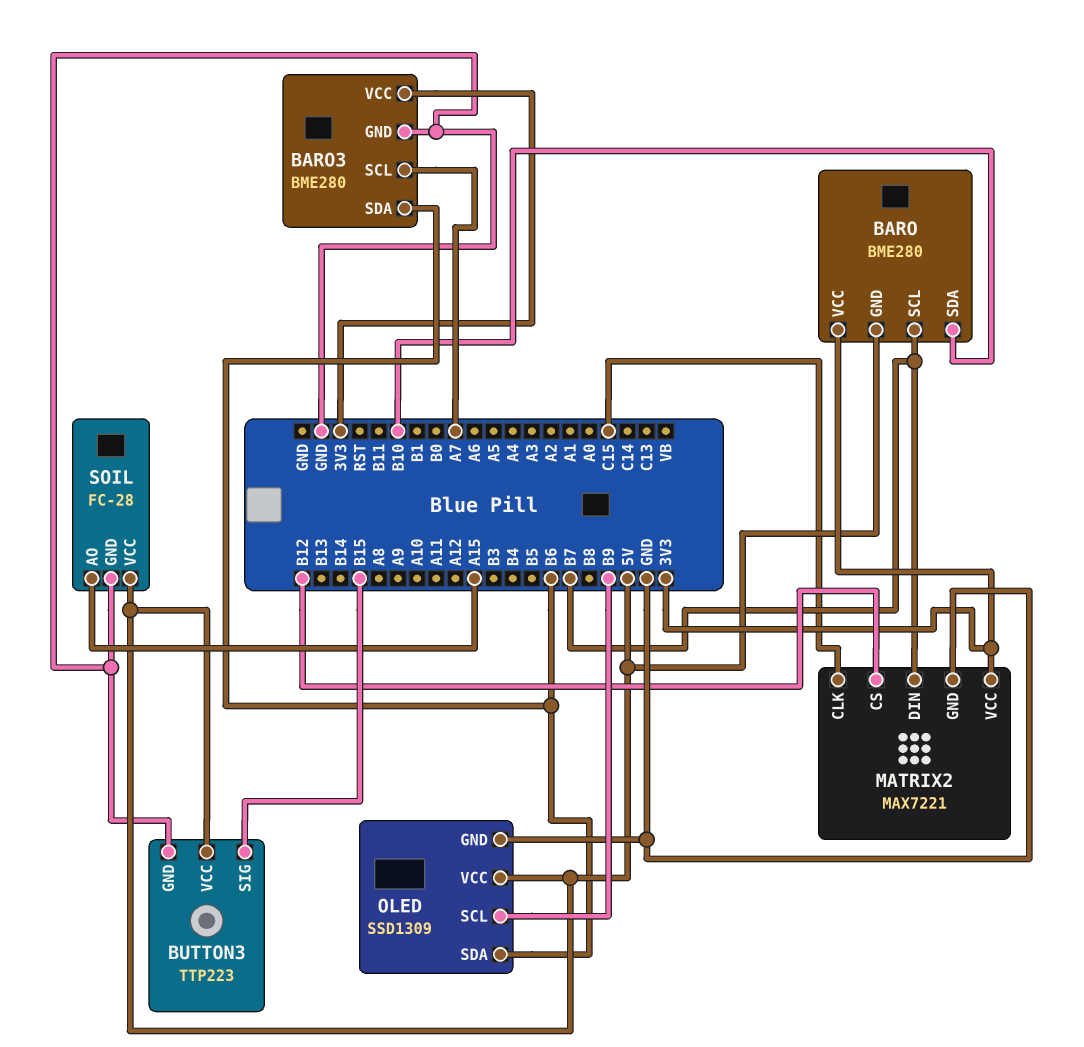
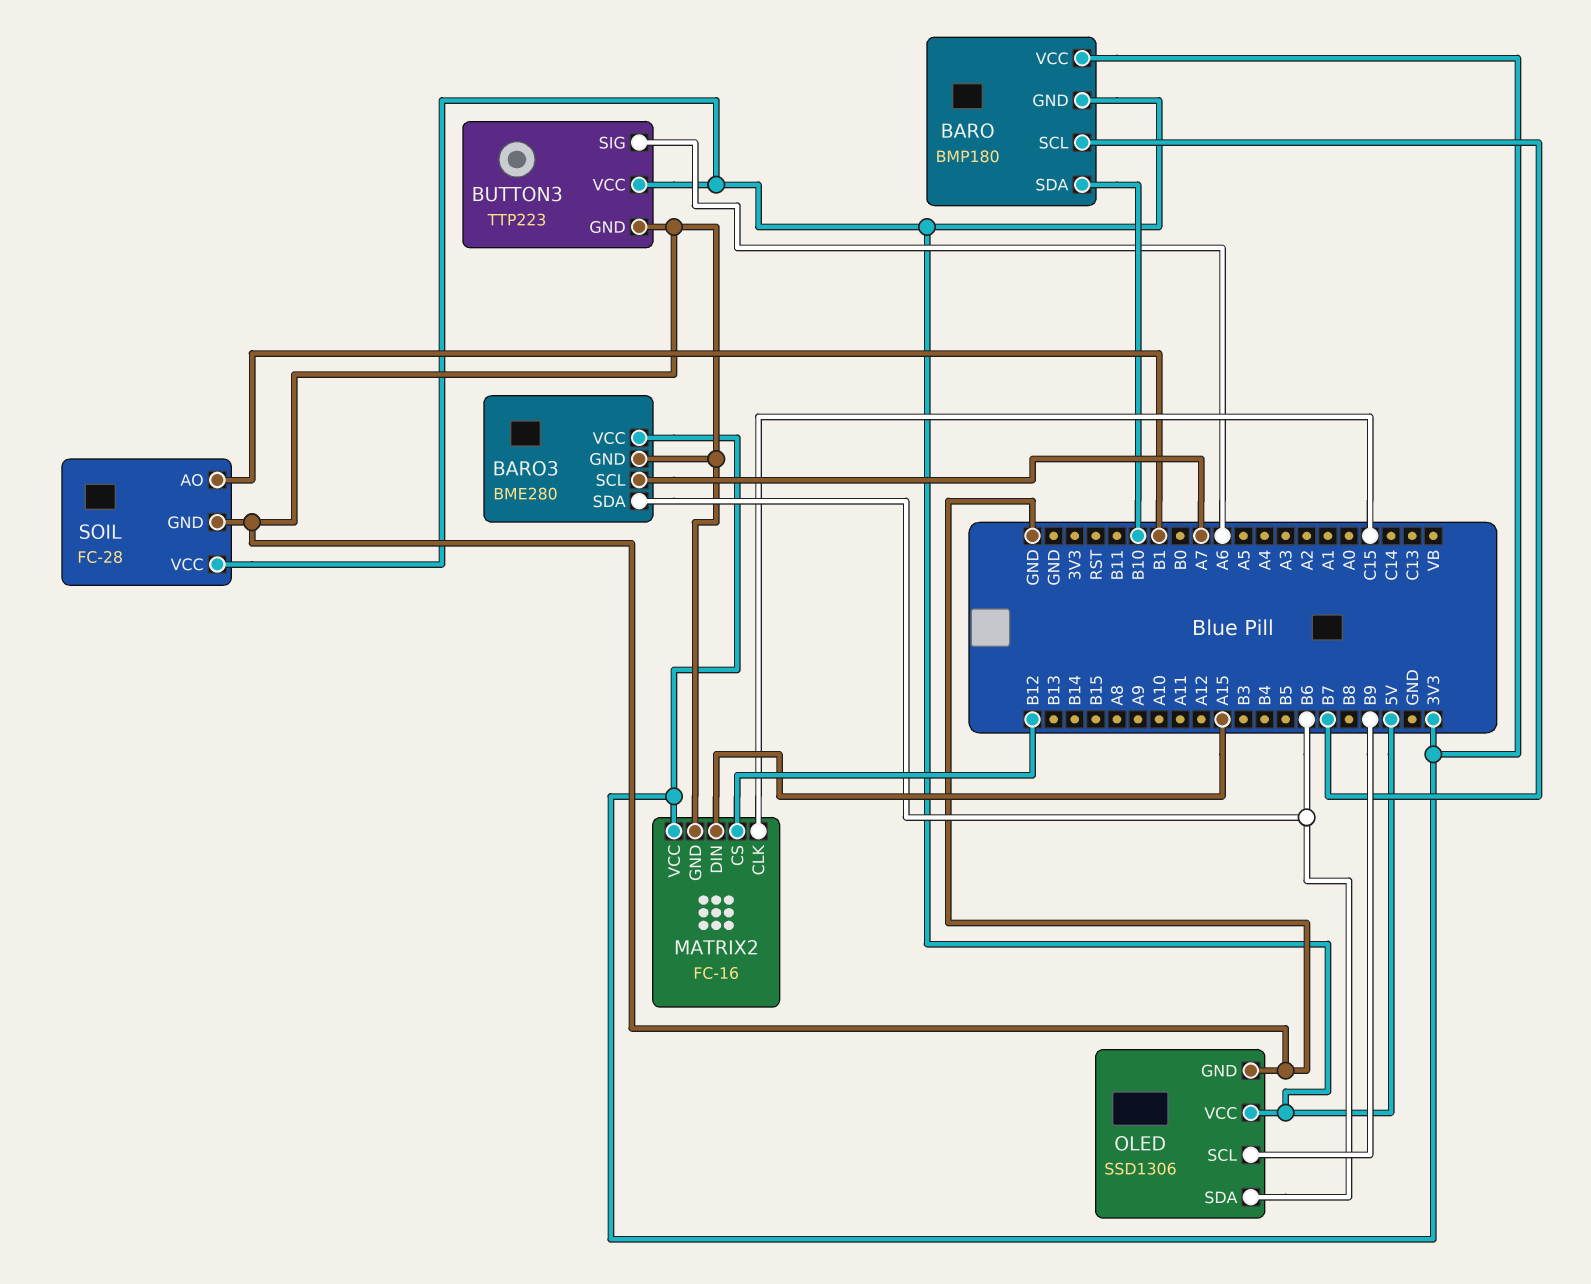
BARO: BME280 -> BMP180
BUTTON3 pin SIG: B15 -> A6
MATRIX2: MAX7221 -> FC-16
MATRIX2 pin DIN: B7 -> A15
OLED: SSD1309 -> SSD1306
SOIL pin AO: A15 -> B1

